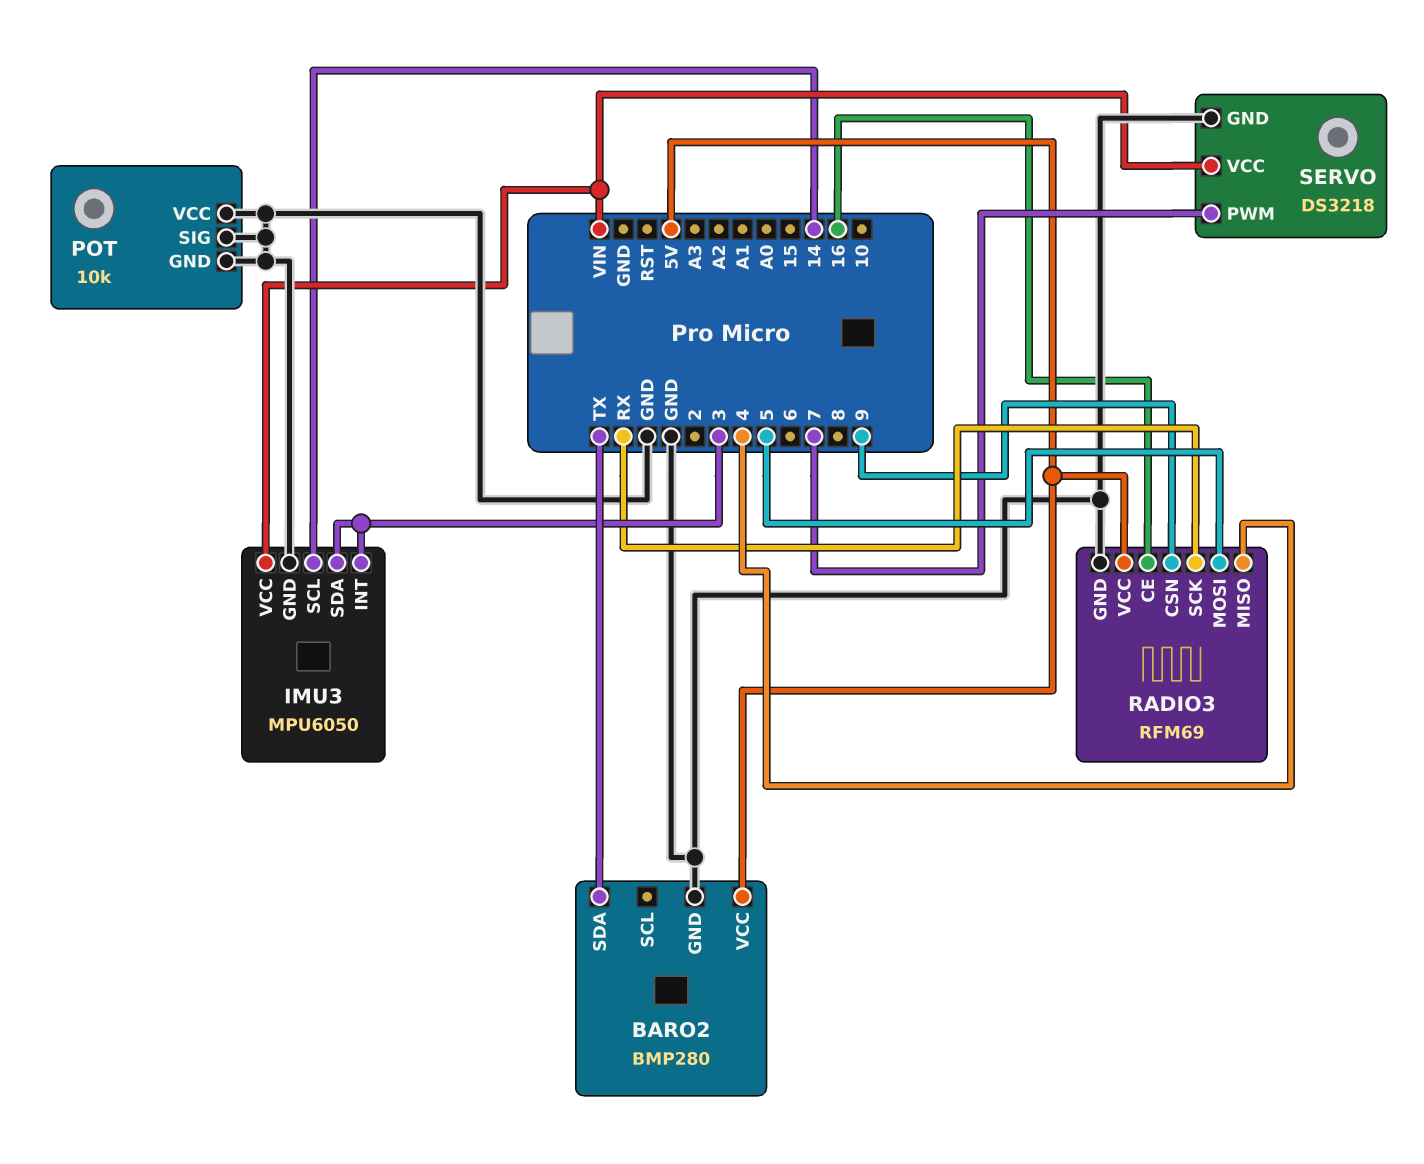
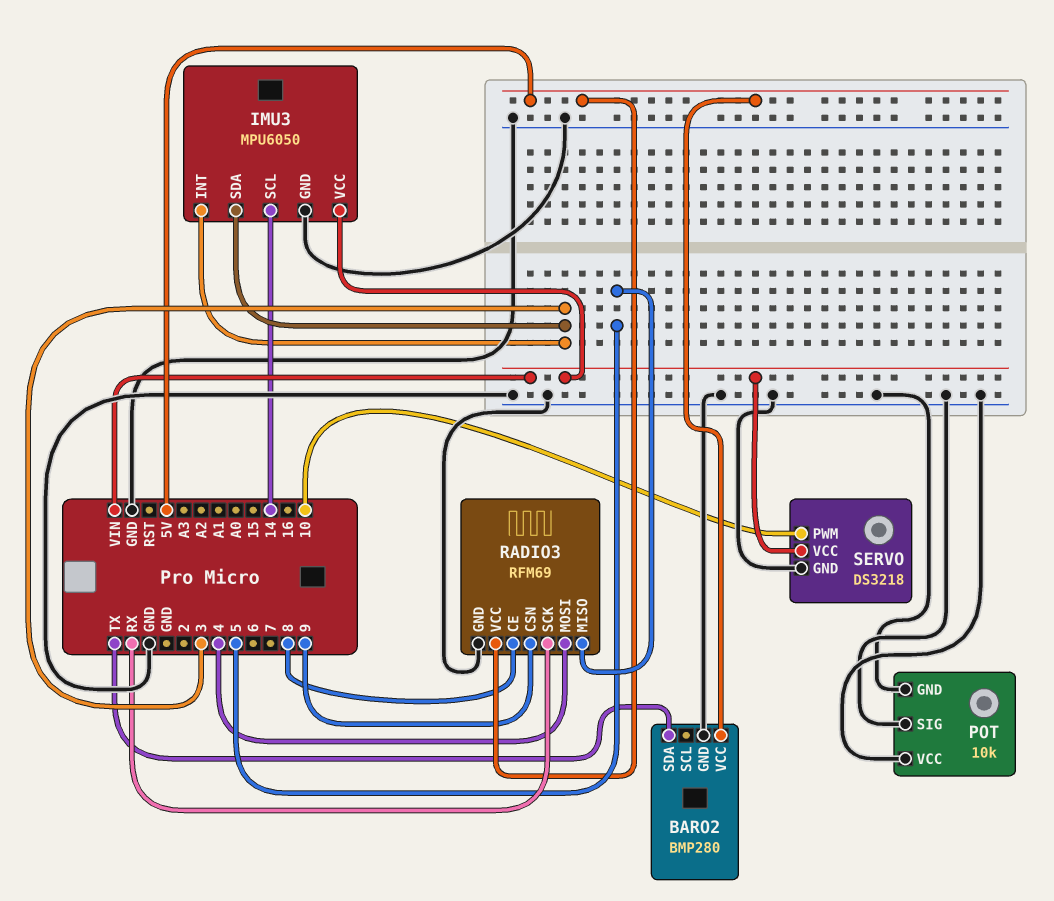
RADIO3 pin CE: 16 -> 8
RADIO3 pin MISO: 4 -> 5
RADIO3 pin MOSI: 5 -> 4
SERVO pin PWM: 7 -> 10

